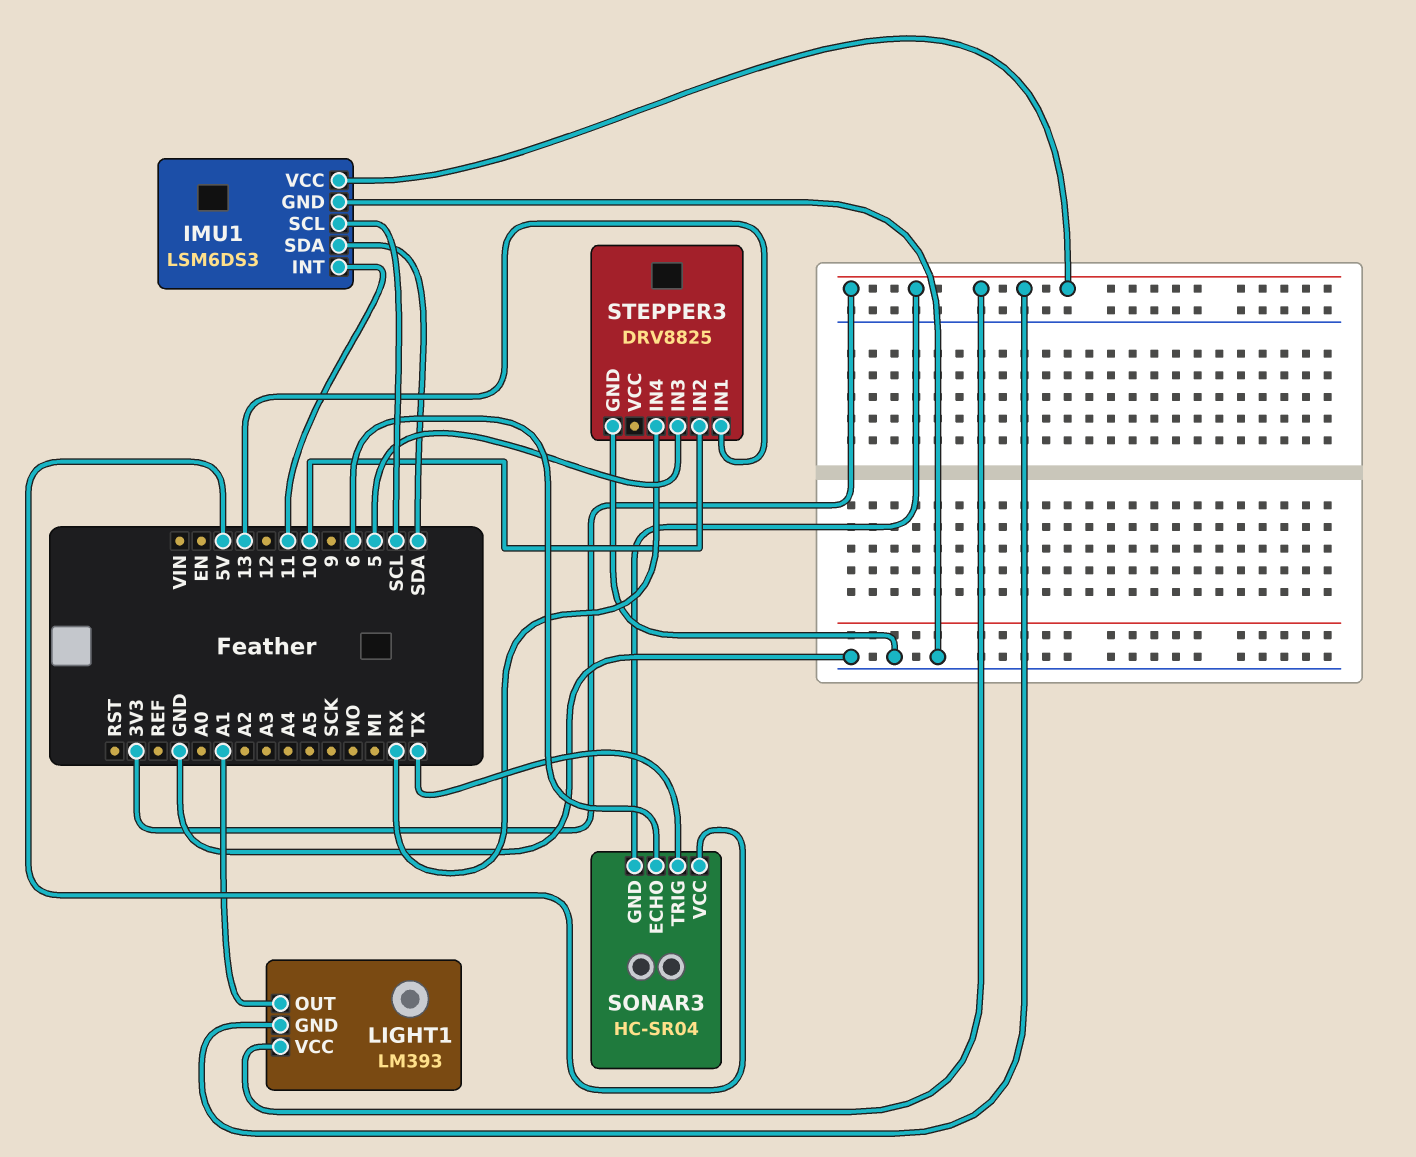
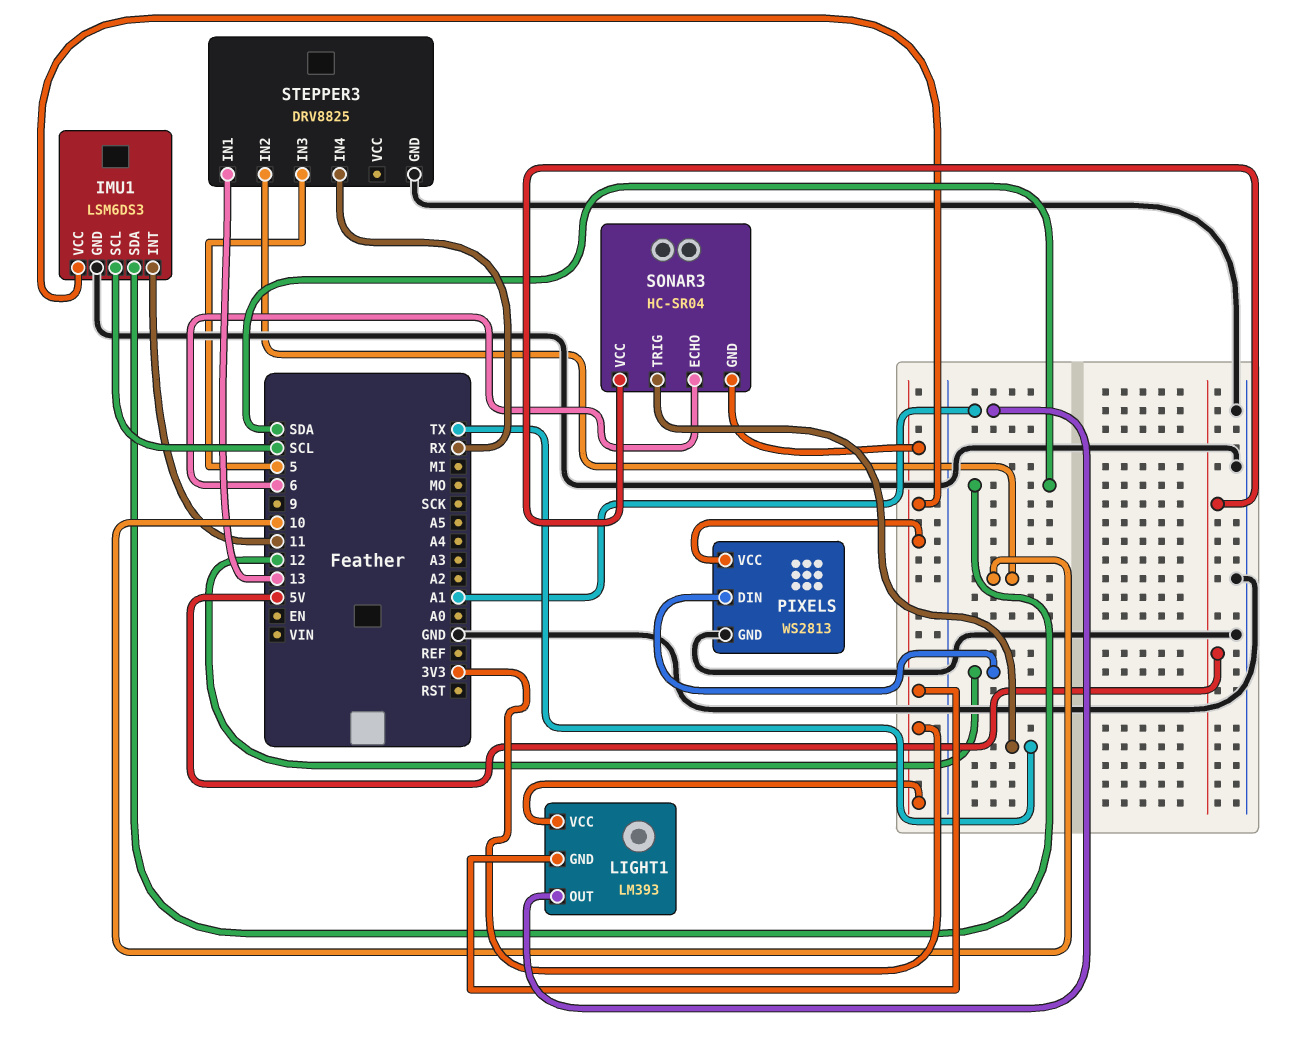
PIXELS: none -> WS2813
PIXELS pin DIN: none -> 12
PIXELS pin GND: none -> GND
PIXELS pin VCC: none -> 3V3

